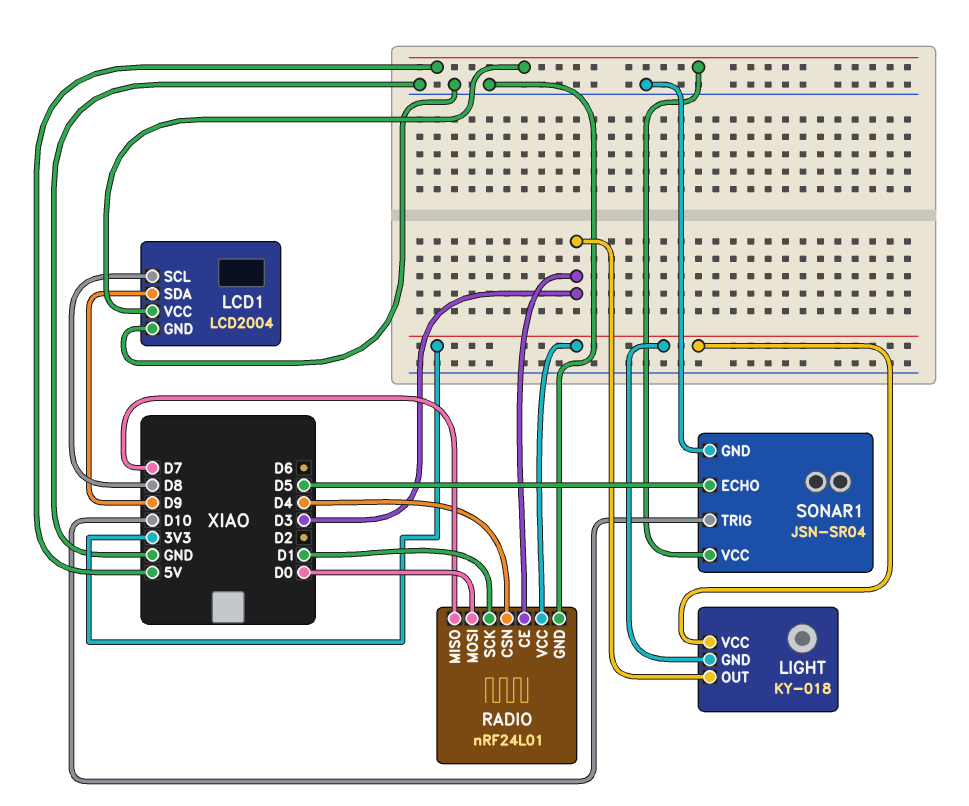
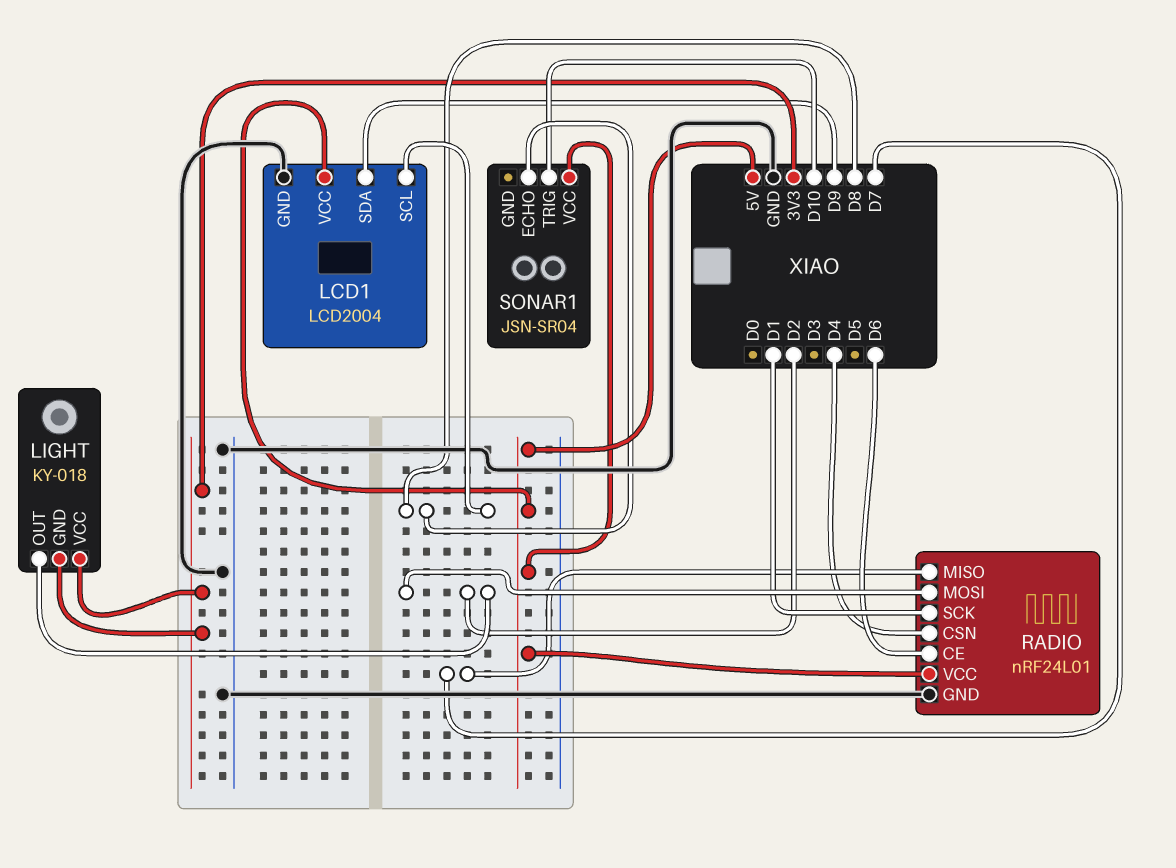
LIGHT pin OUT: D3 -> D2
RADIO pin CE: D3 -> D6
RADIO pin MOSI: D0 -> D2
RADIO pin VCC: 3V3 -> 5V
SONAR1 pin ECHO: D5 -> D8
SONAR1 pin GND: GND -> none

